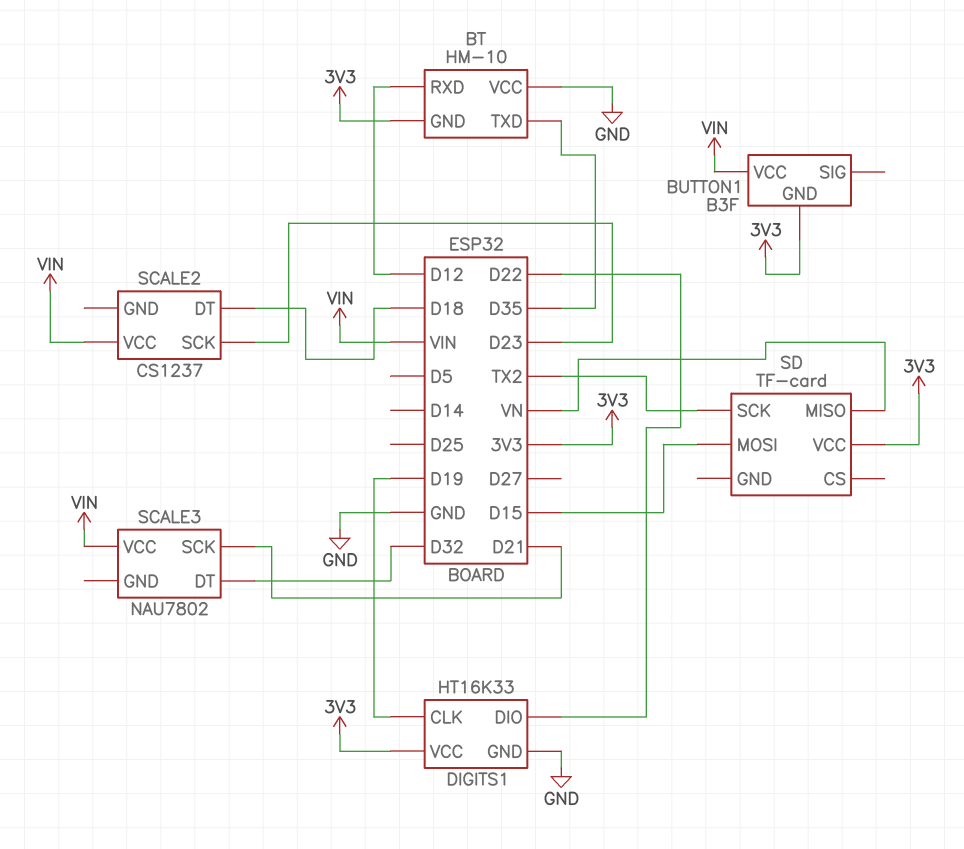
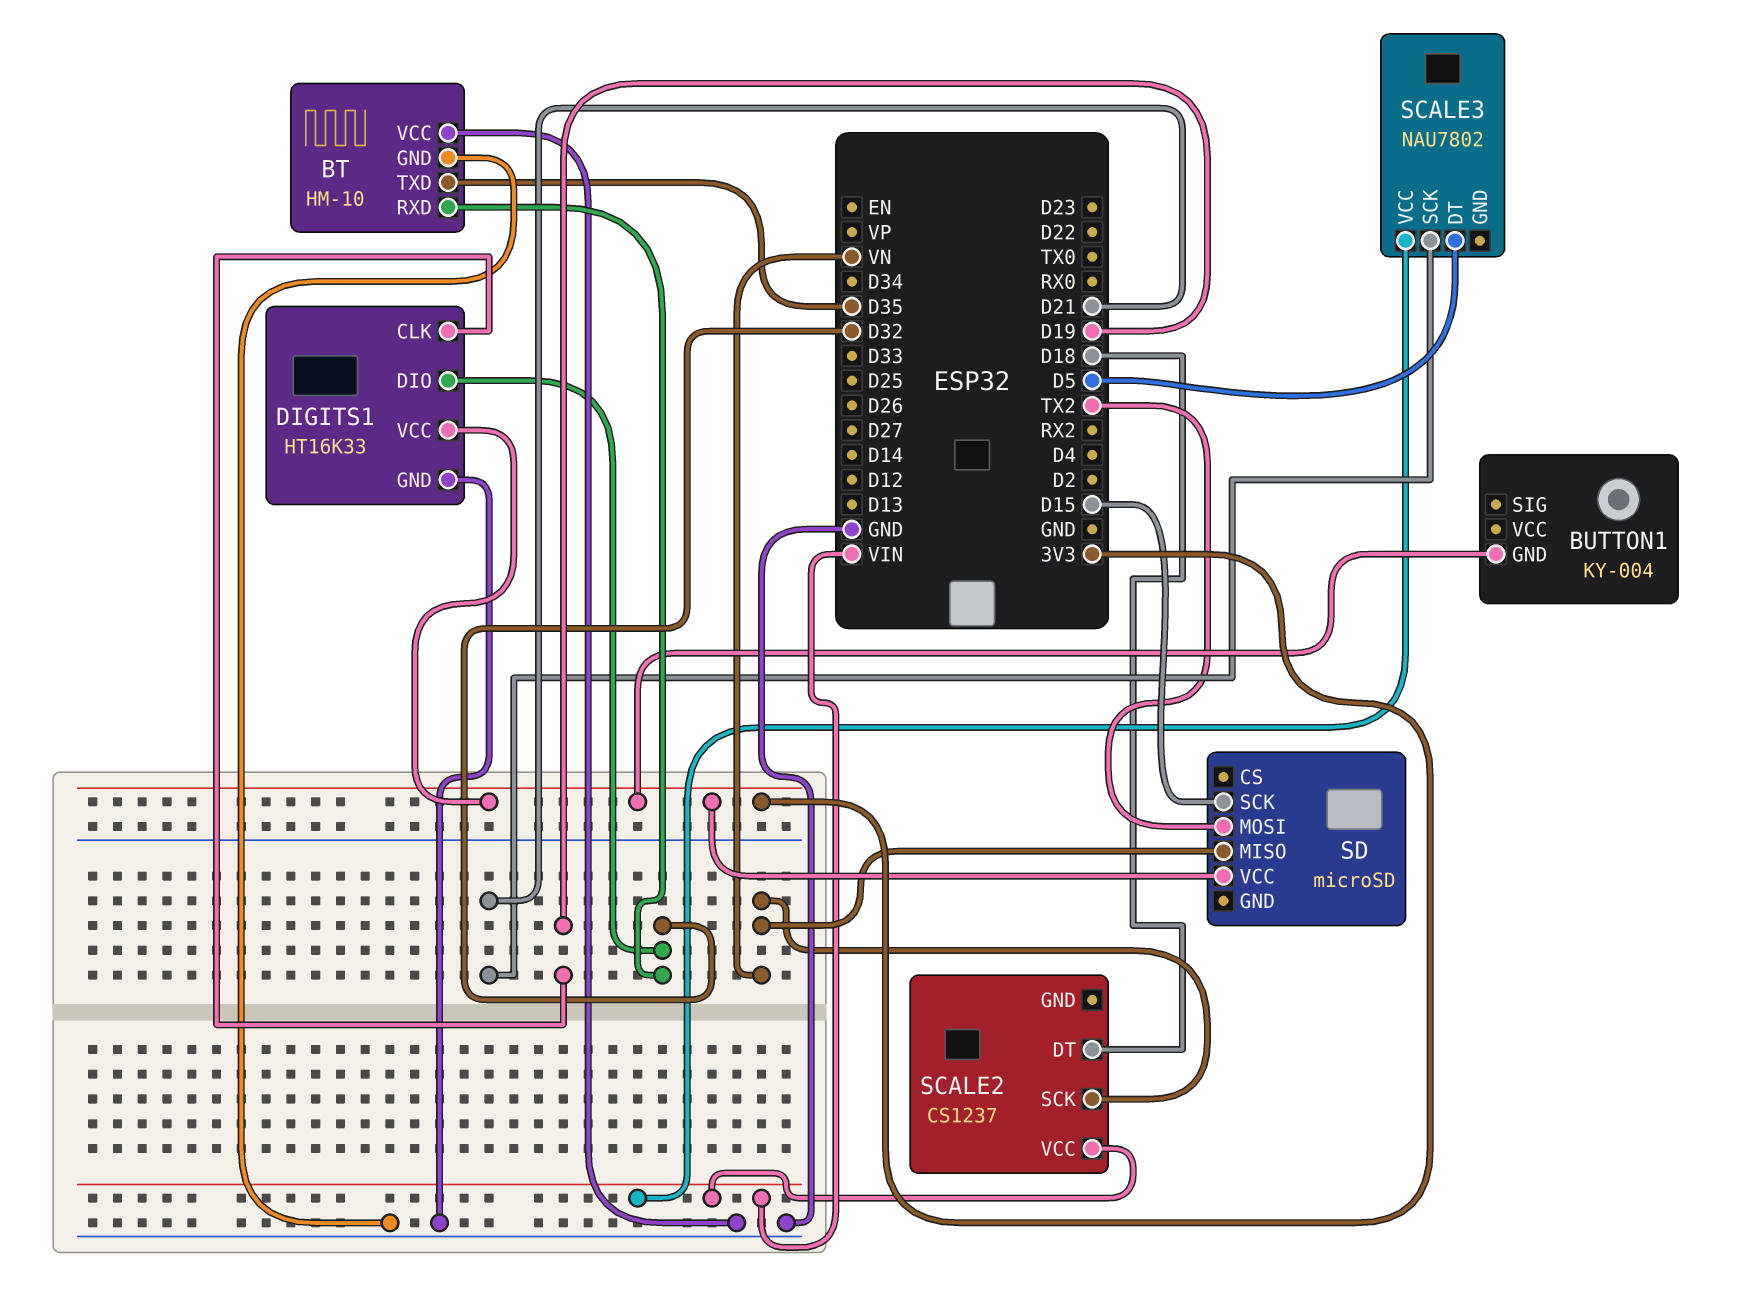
BT pin GND: 3V3 -> GND
BT pin RXD: D12 -> D32
BUTTON1: B3F -> KY-004
BUTTON1 pin VCC: VIN -> none
DIGITS1 pin DIO: D22 -> D32
SCALE2 pin SCK: D23 -> VN
SCALE3 pin DT: D32 -> D5
SD: TF-card -> microSD
SD pin MOSI: D15 -> TX2
SD pin SCK: TX2 -> D15

